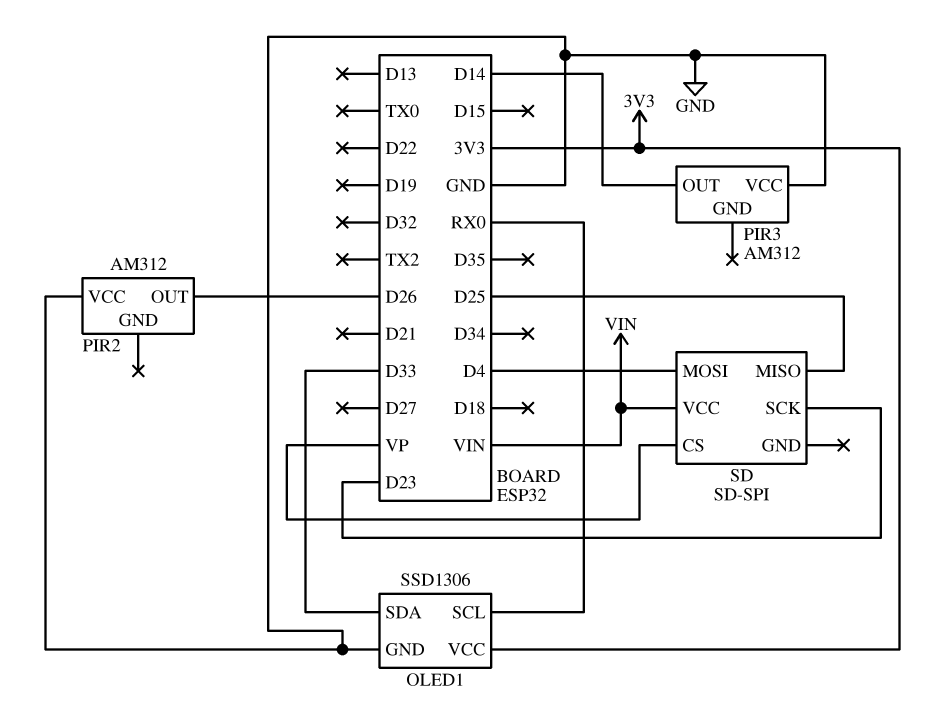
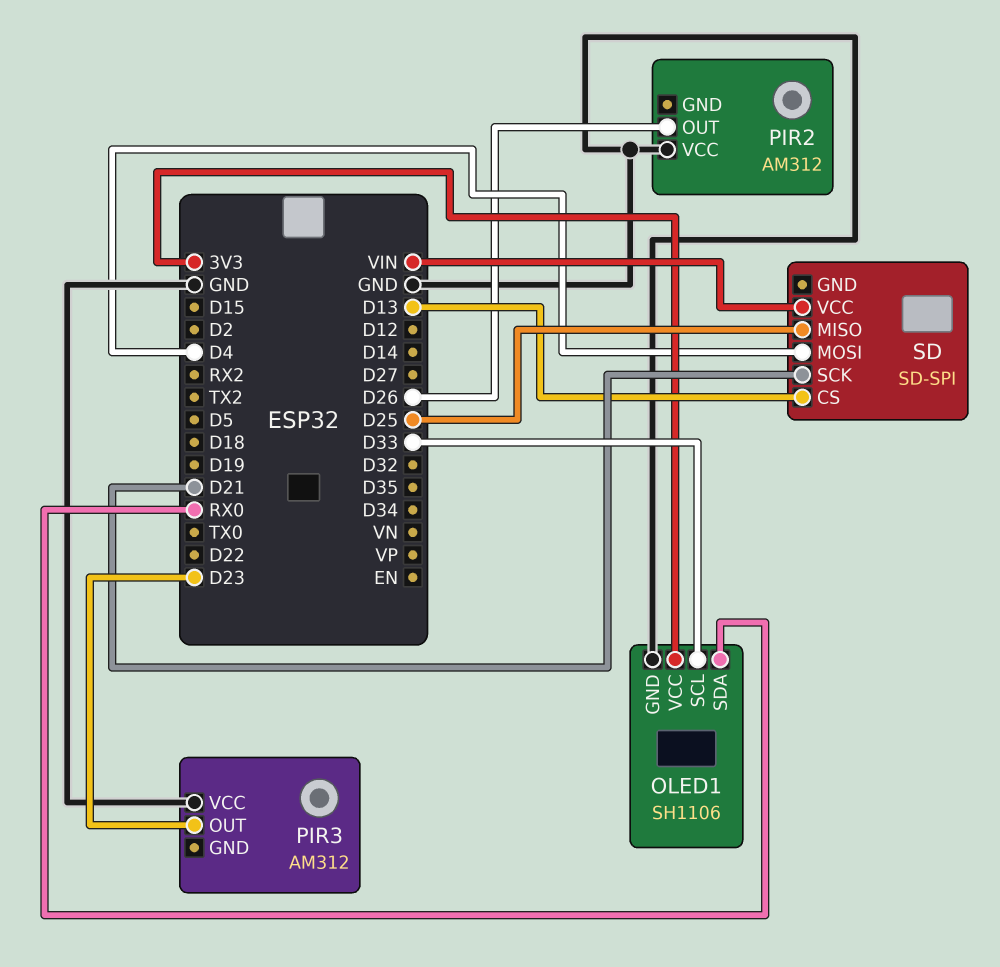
OLED1: SSD1306 -> SH1106
OLED1 pin SCL: RX0 -> D33
OLED1 pin SDA: D33 -> RX0
PIR3 pin OUT: D14 -> D23
SD pin CS: VP -> D13
SD pin SCK: D23 -> D21

